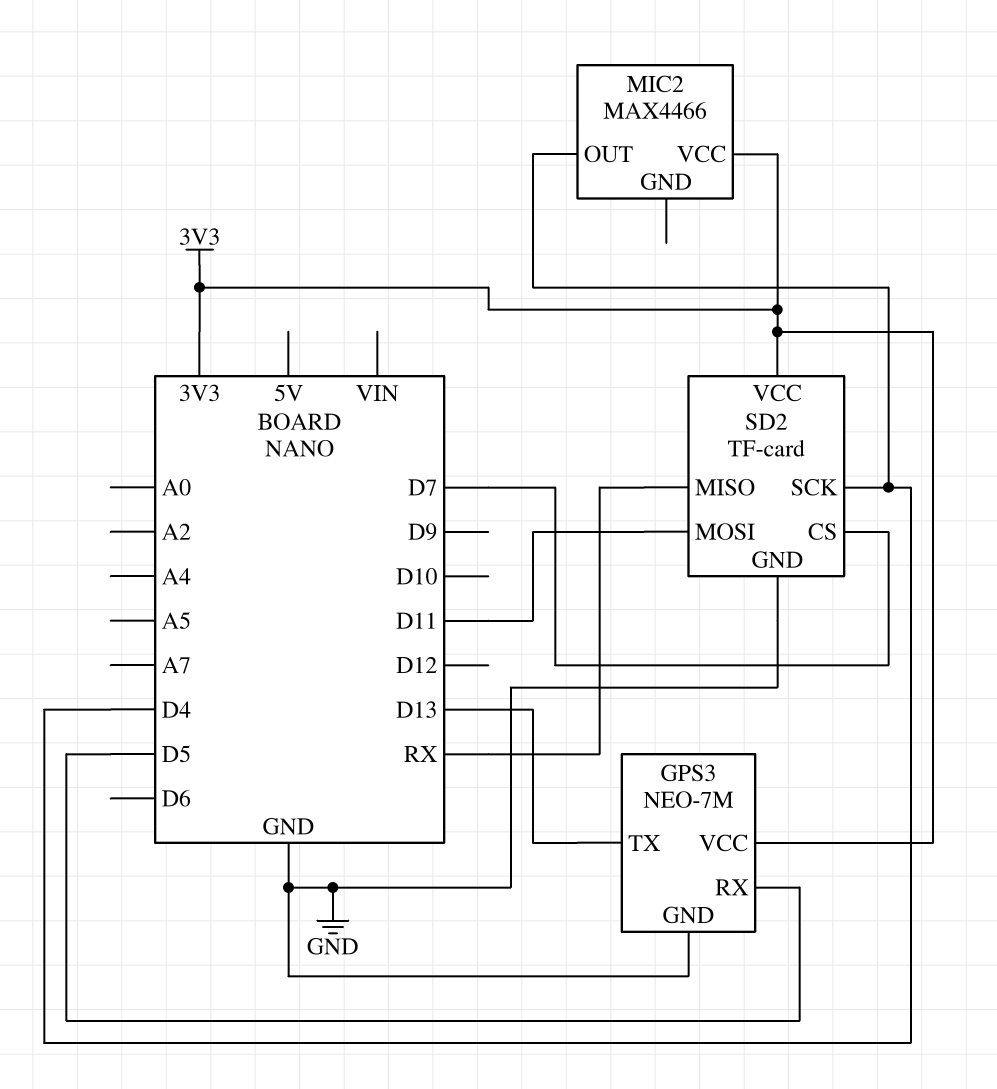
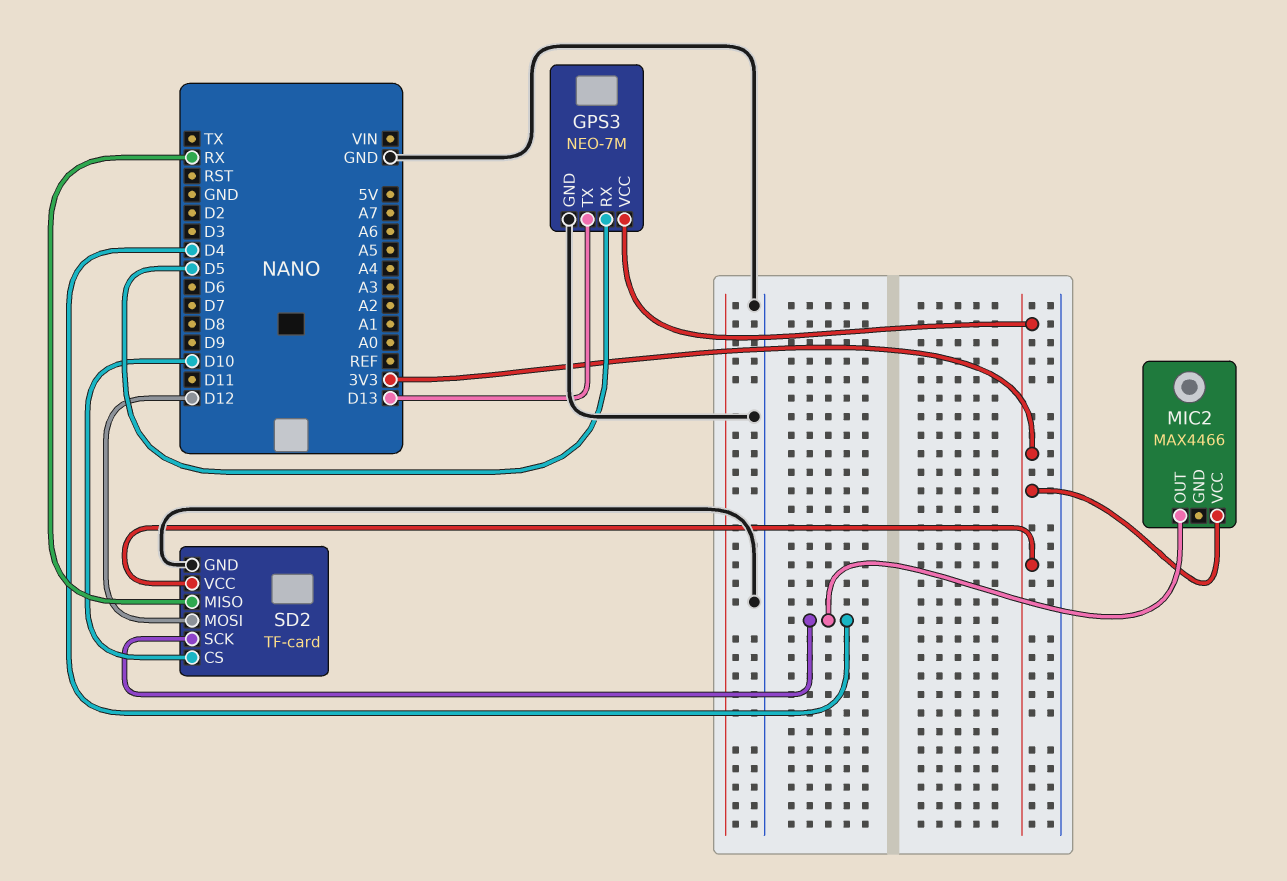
SD2 pin CS: D7 -> D10
SD2 pin MOSI: D11 -> D12

